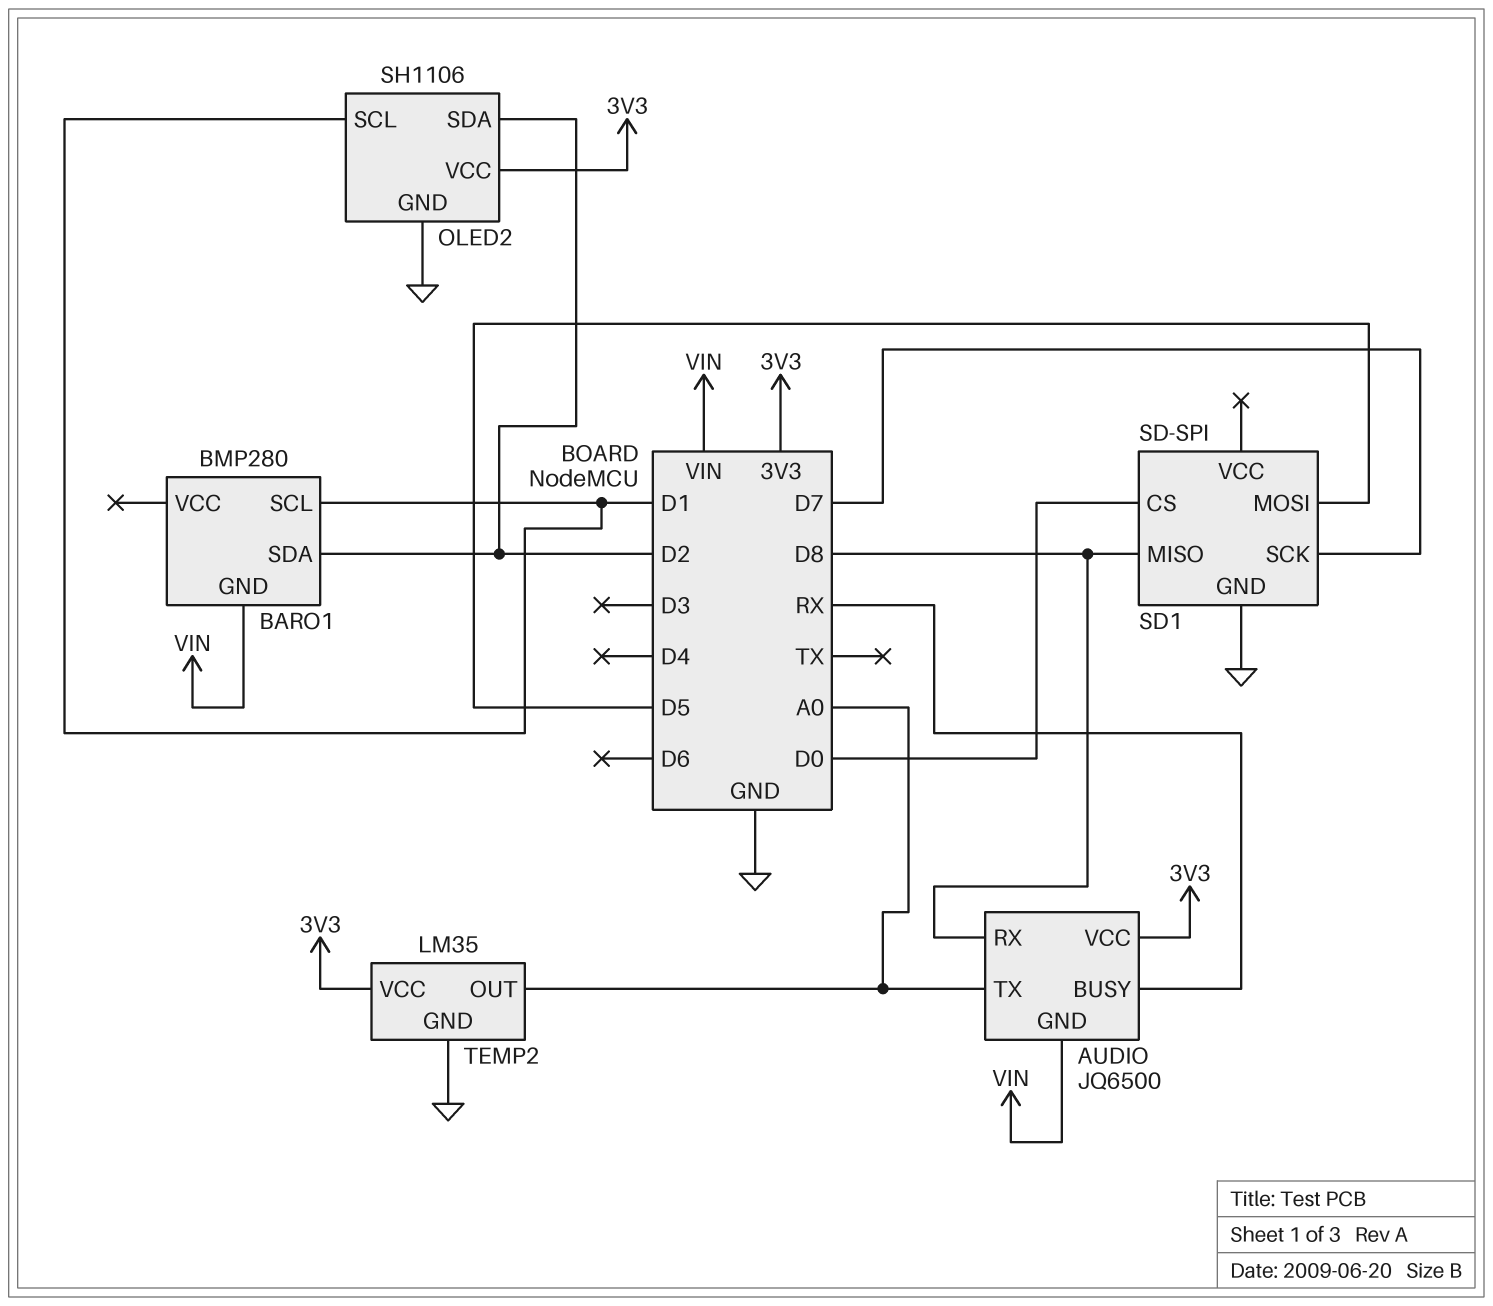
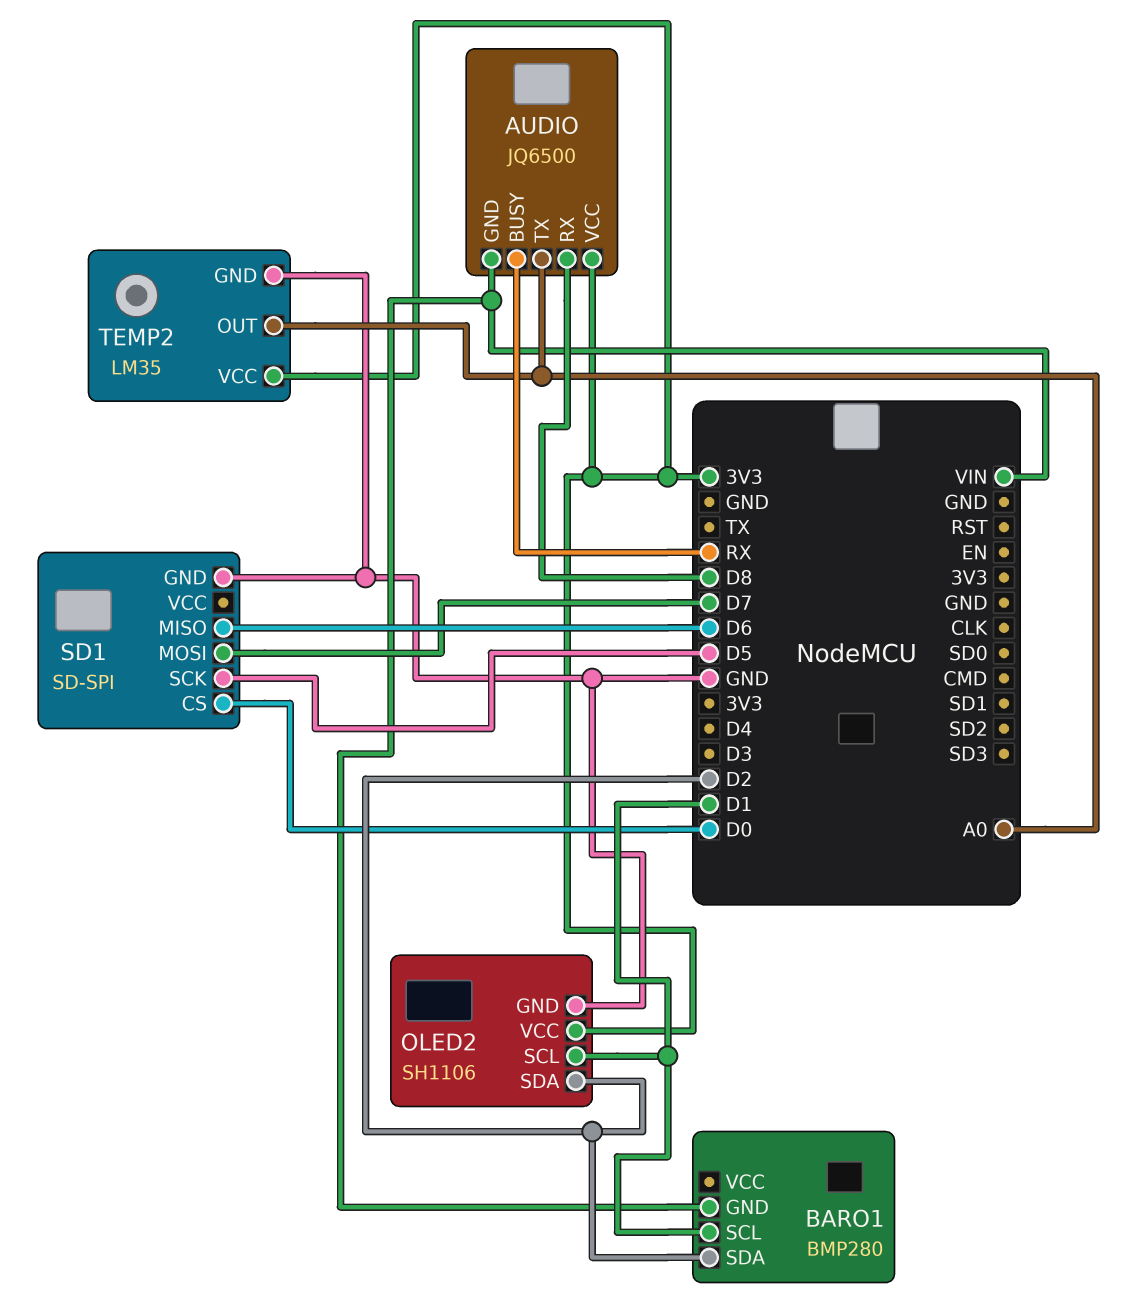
SD1 pin MISO: D8 -> D6
SD1 pin MOSI: D5 -> D7
SD1 pin SCK: D7 -> D5

